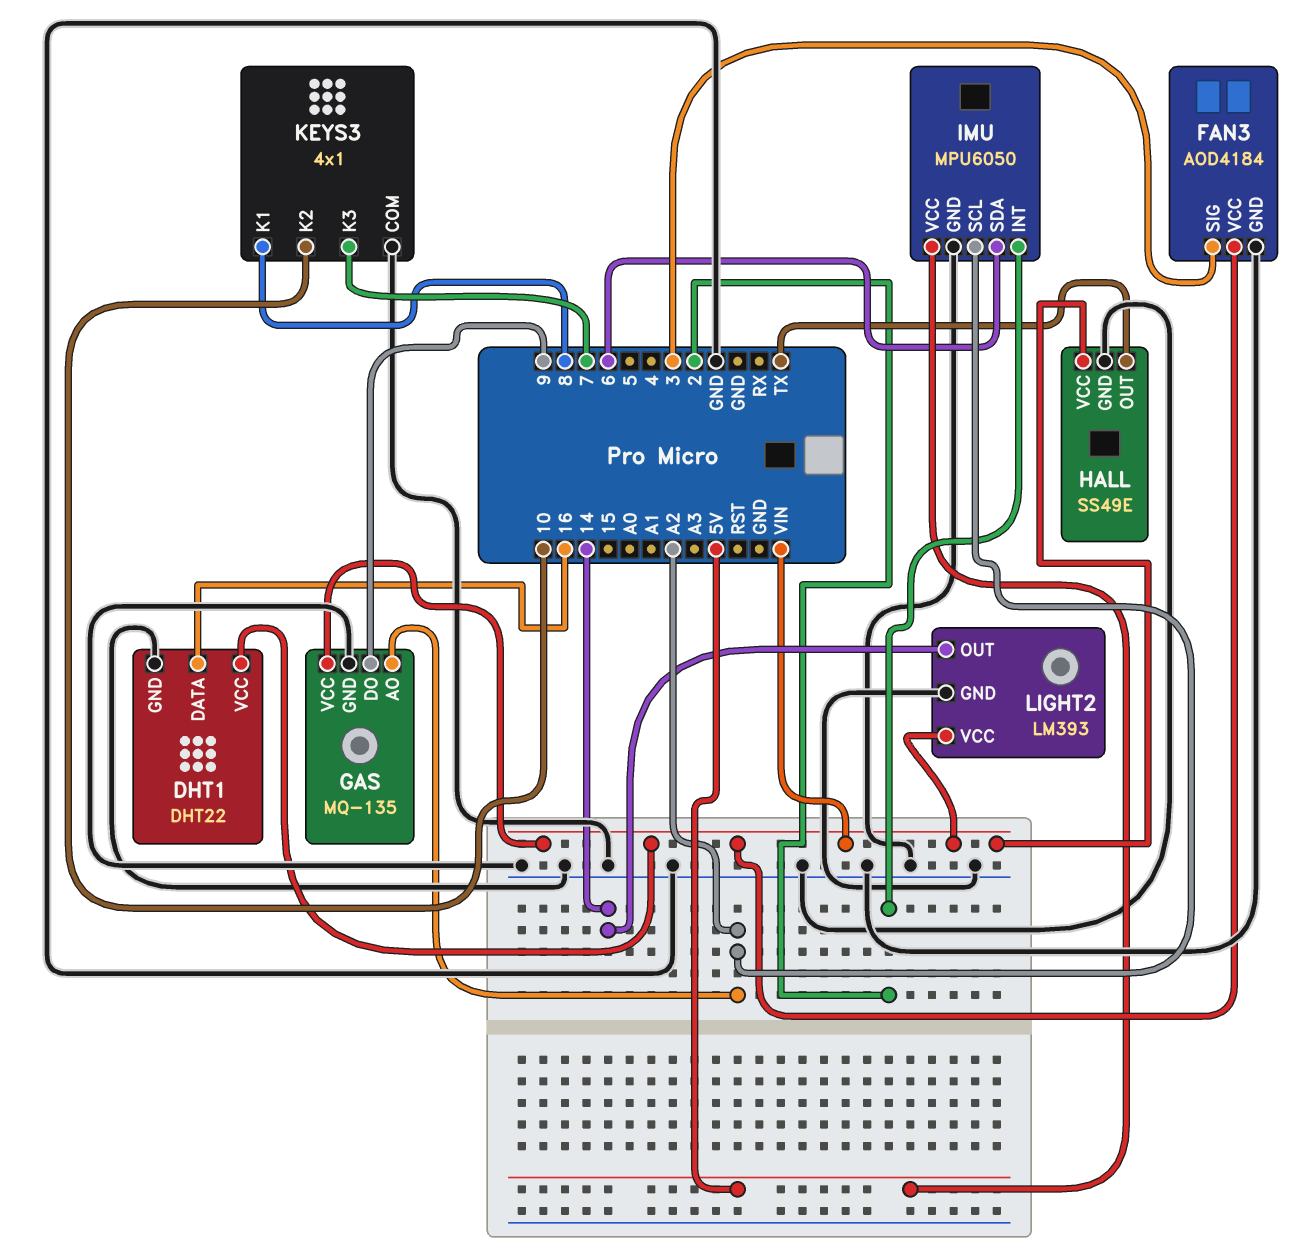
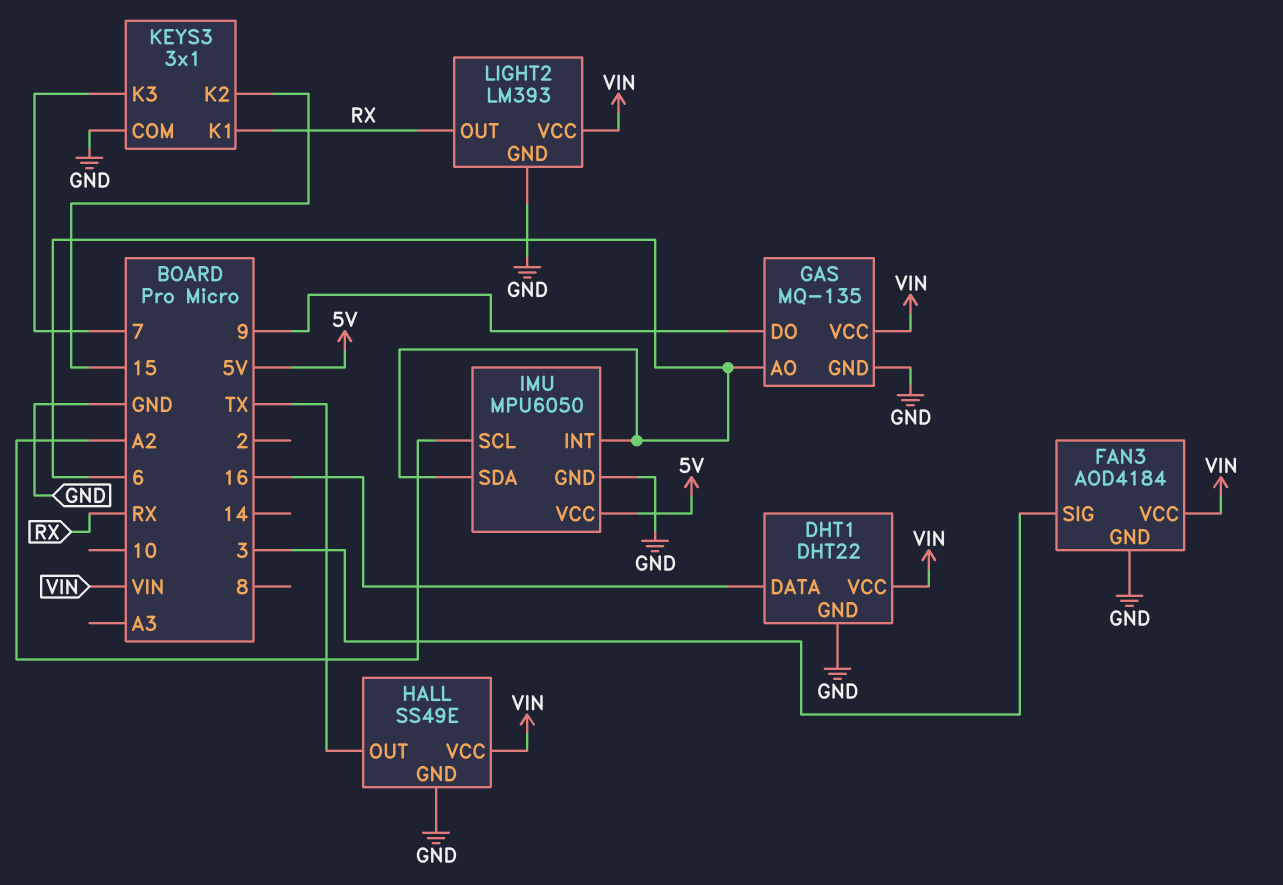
GAS pin AO: A2 -> 6
IMU pin INT: 2 -> 6
KEYS3: 4x1 -> 3x1
KEYS3 pin K1: 8 -> RX
KEYS3 pin K2: 10 -> 15
LIGHT2 pin OUT: 14 -> RX

